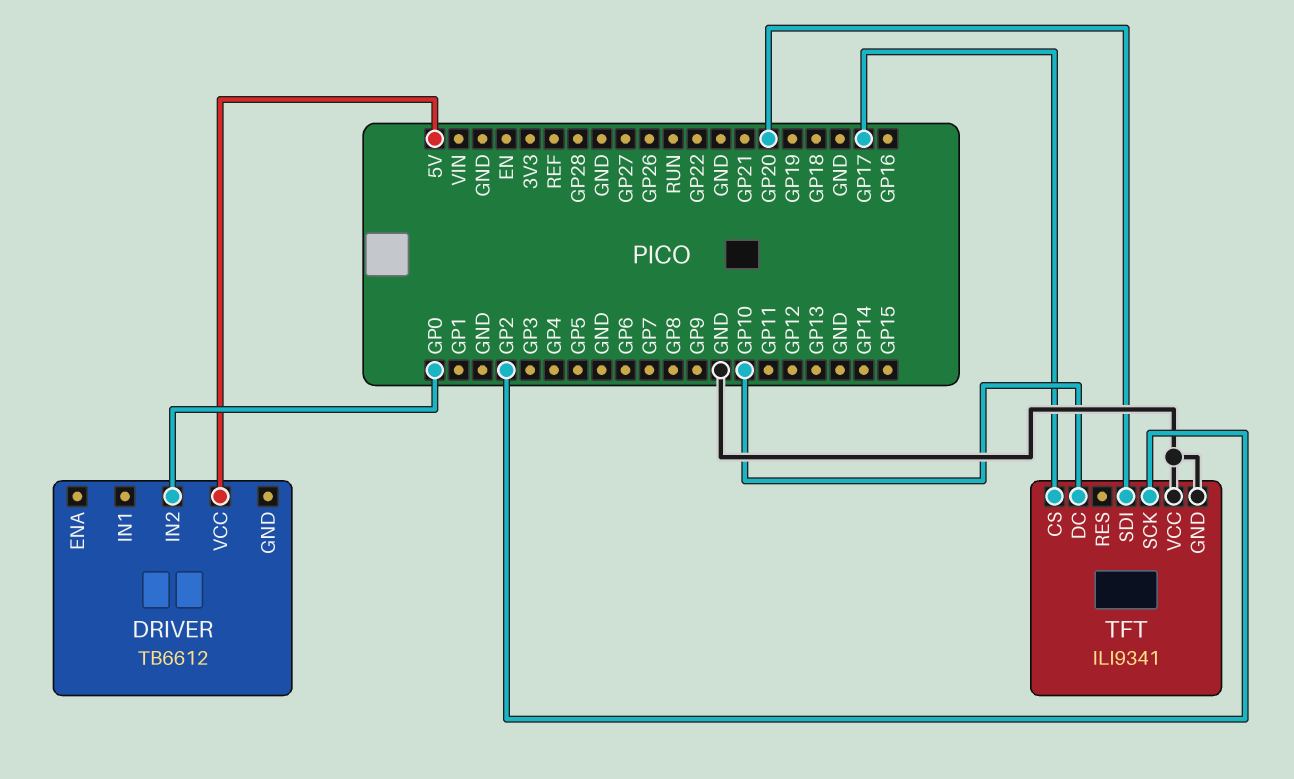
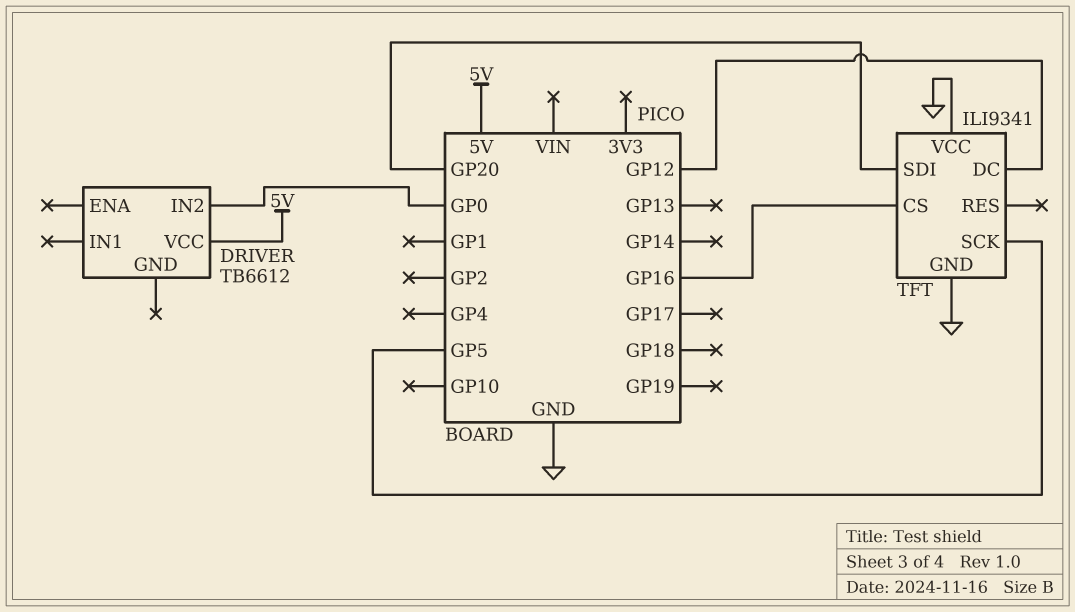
TFT pin CS: GP17 -> GP16
TFT pin DC: GP10 -> GP12
TFT pin SCK: GP2 -> GP5

